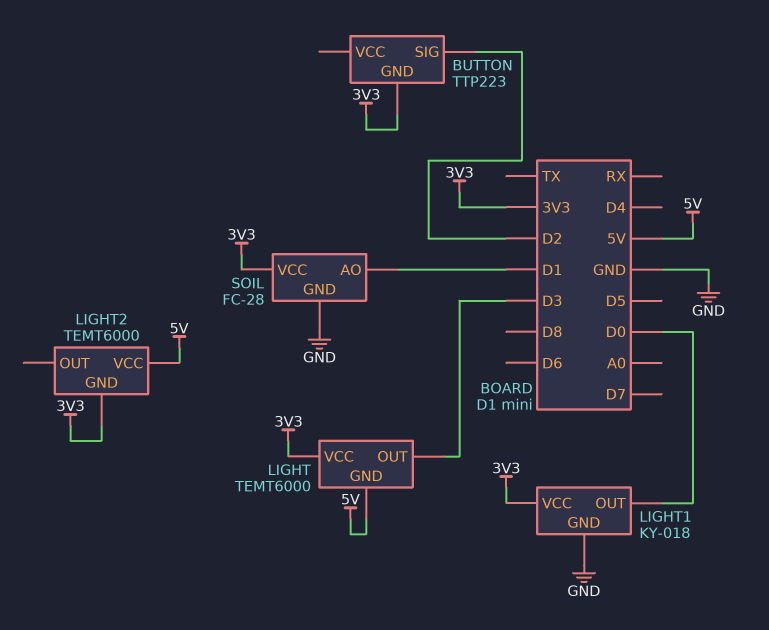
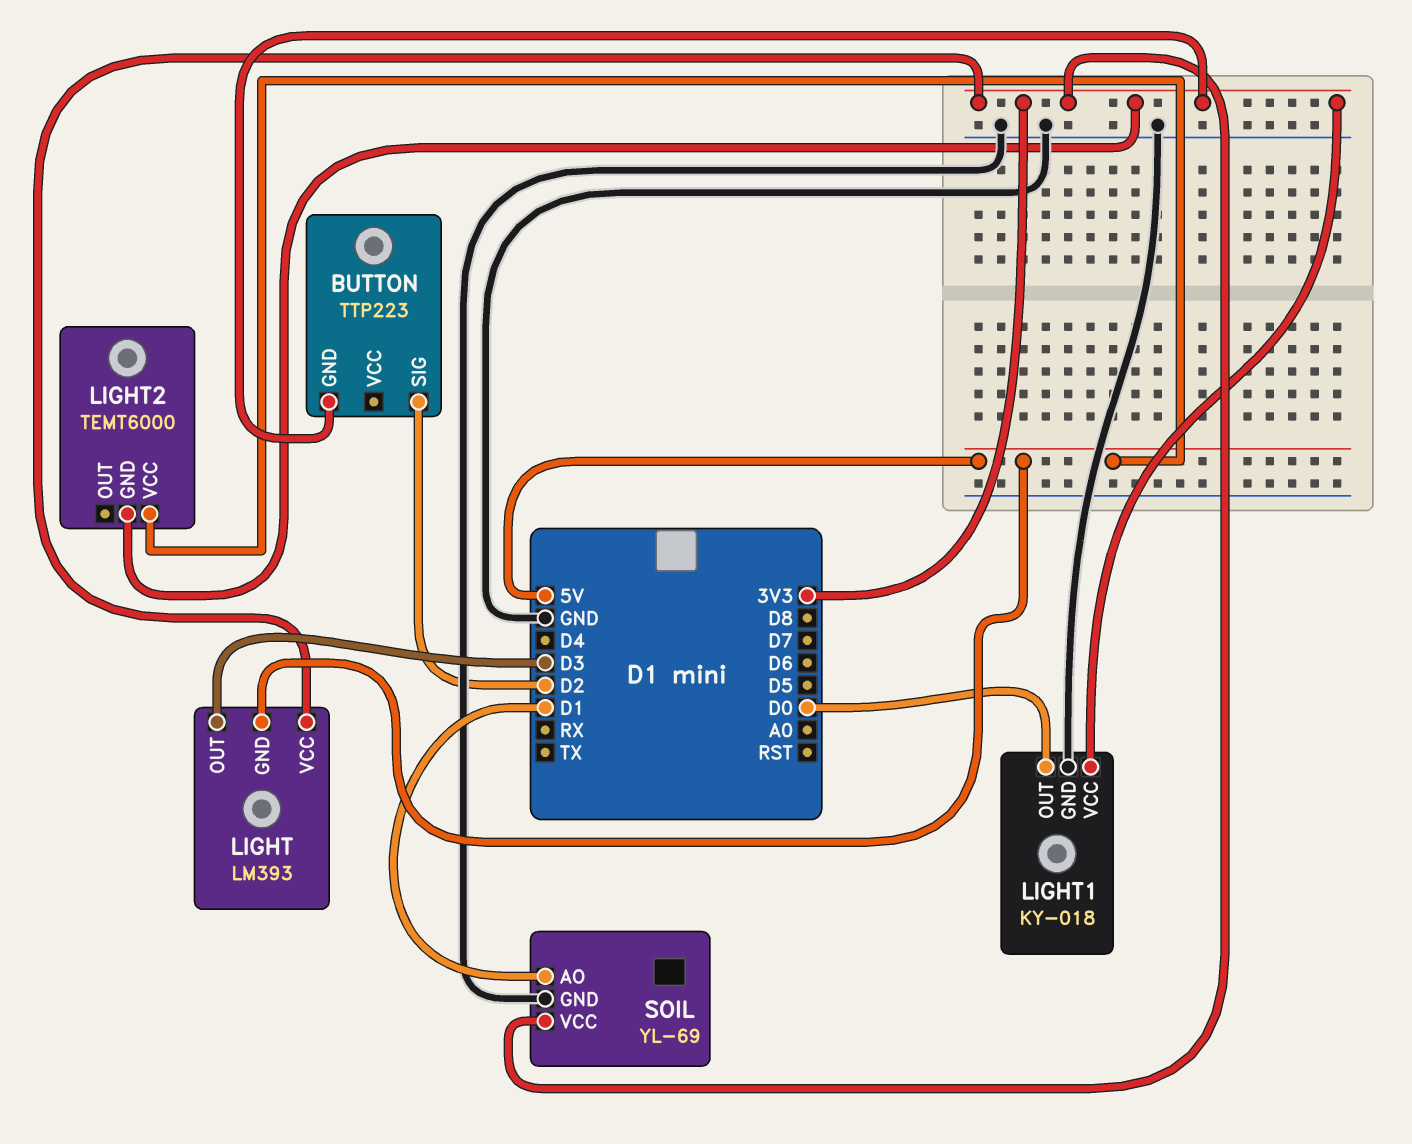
LIGHT: TEMT6000 -> LM393
SOIL: FC-28 -> YL-69

